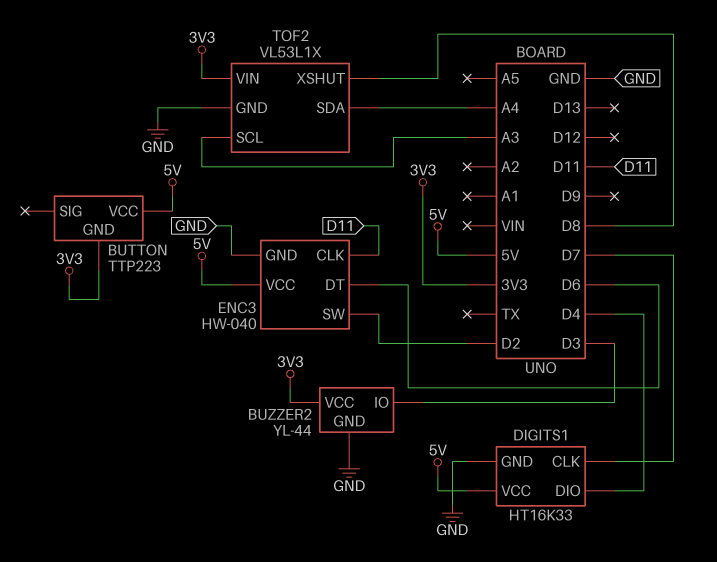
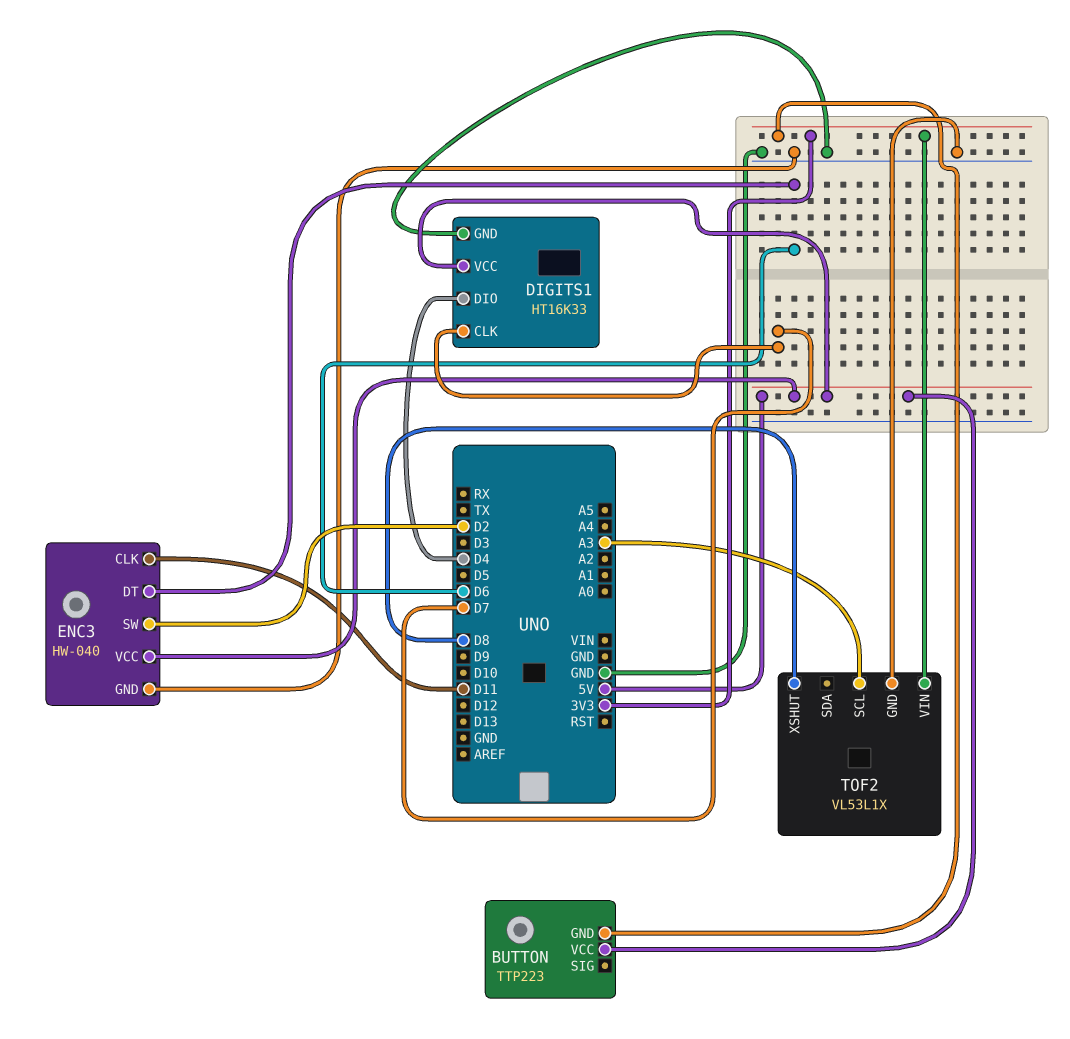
BUZZER2: YL-44 -> none
BUZZER2 pin GND: GND -> none
BUZZER2 pin IO: D3 -> none
BUZZER2 pin VCC: 3V3 -> none
TOF2 pin SDA: A4 -> none

